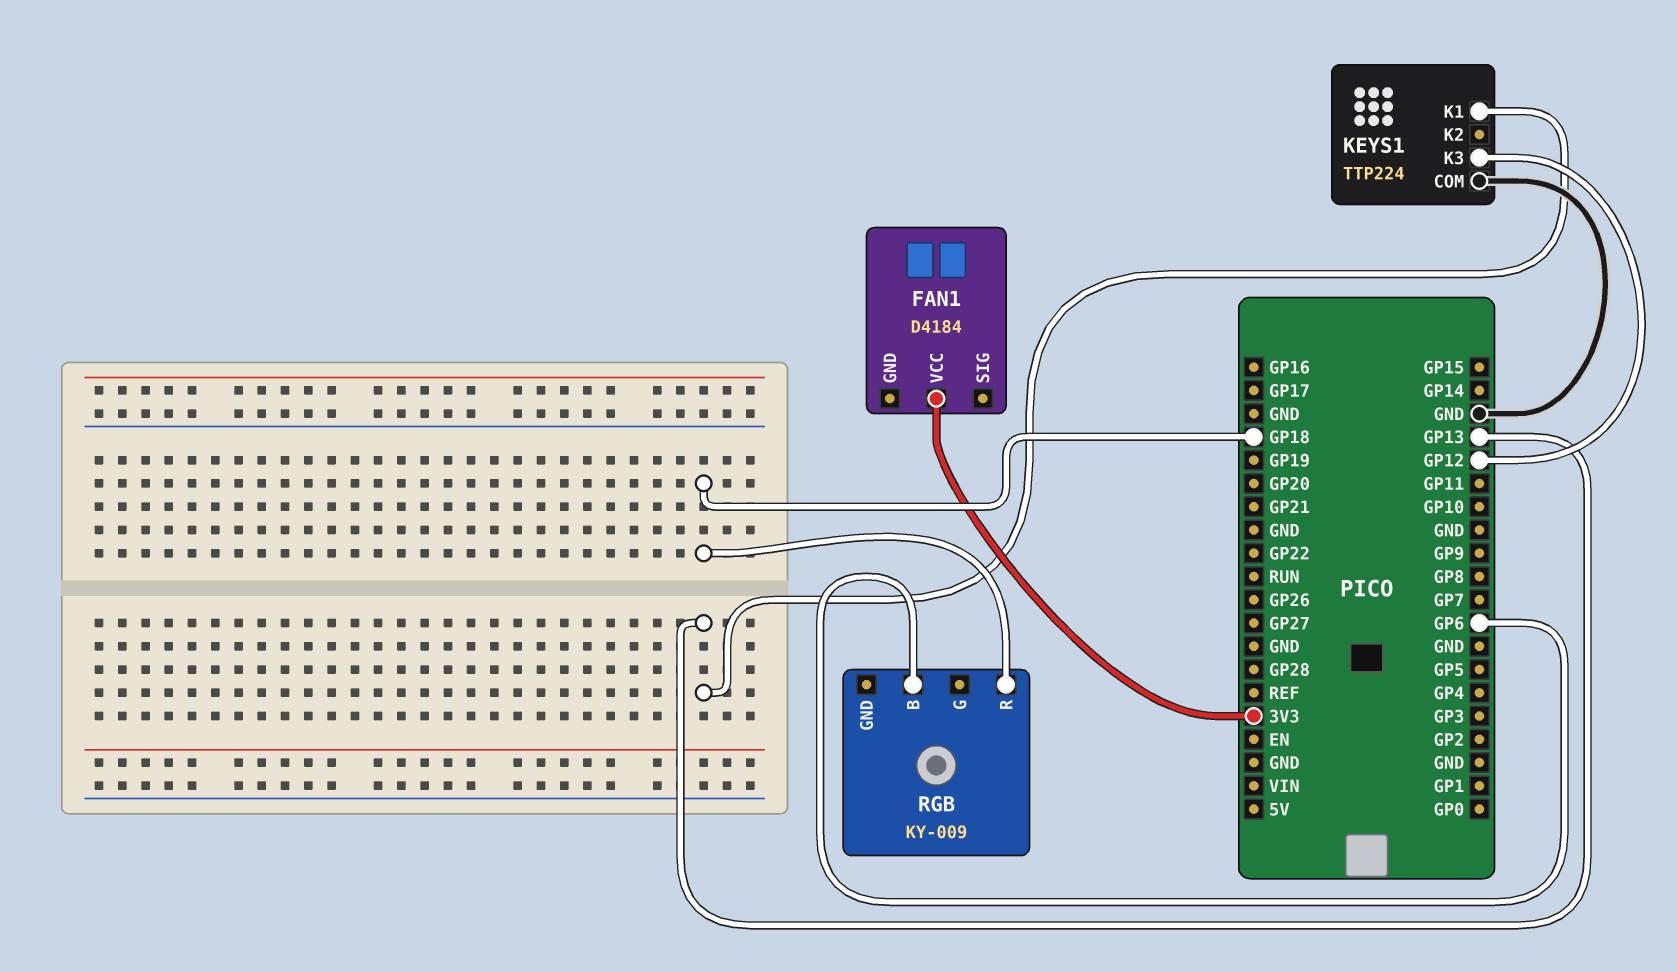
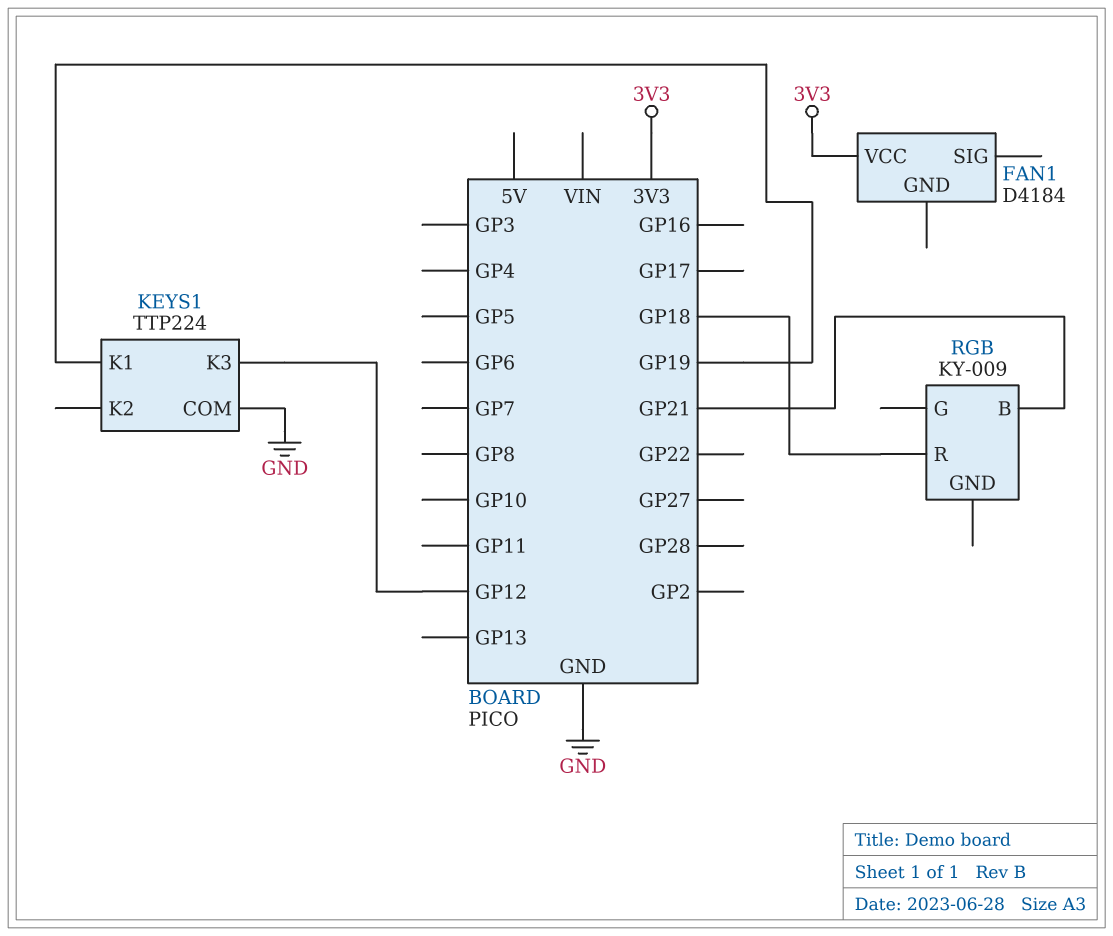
KEYS1 pin K1: GP13 -> GP19
RGB pin B: GP6 -> GP21

